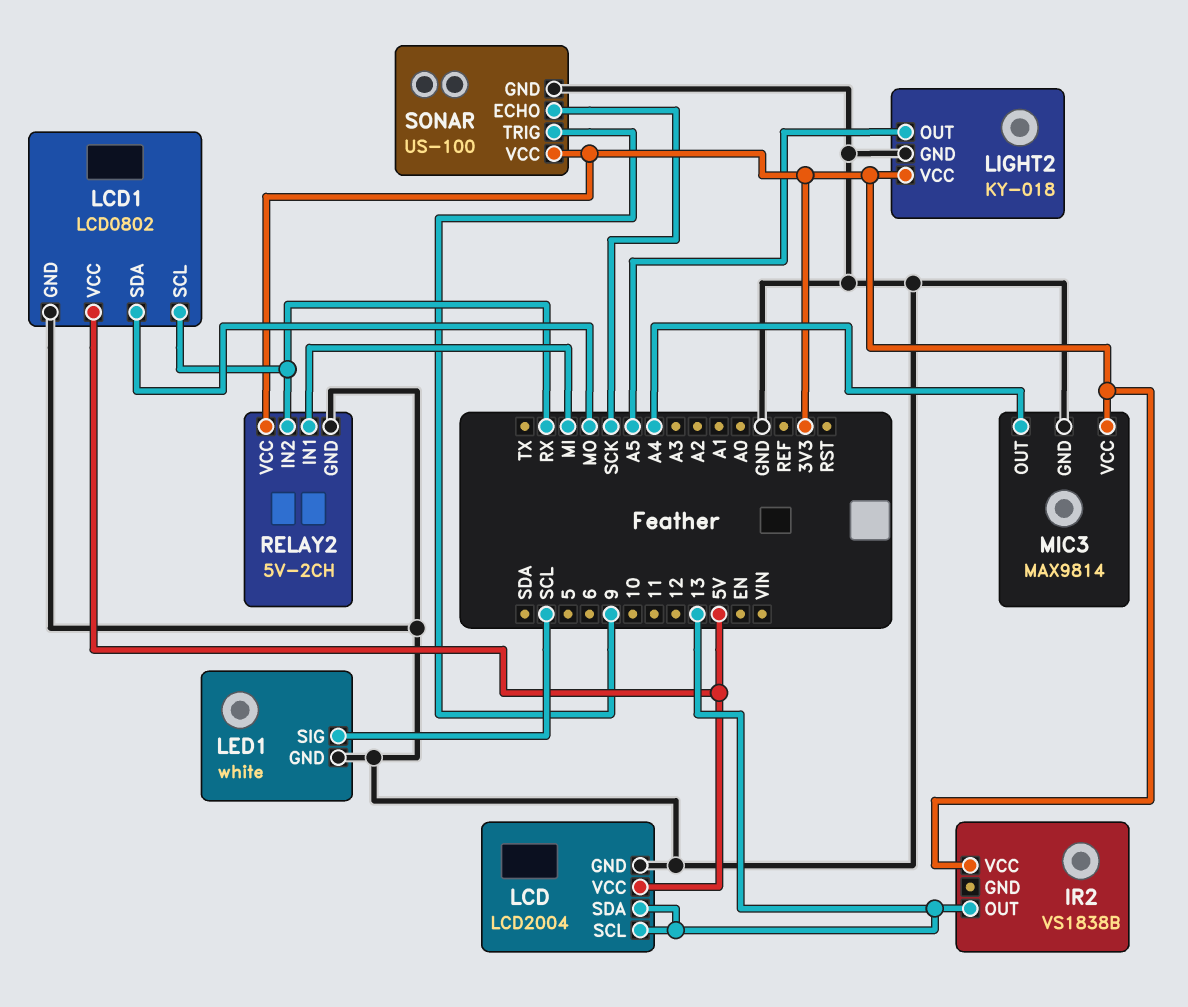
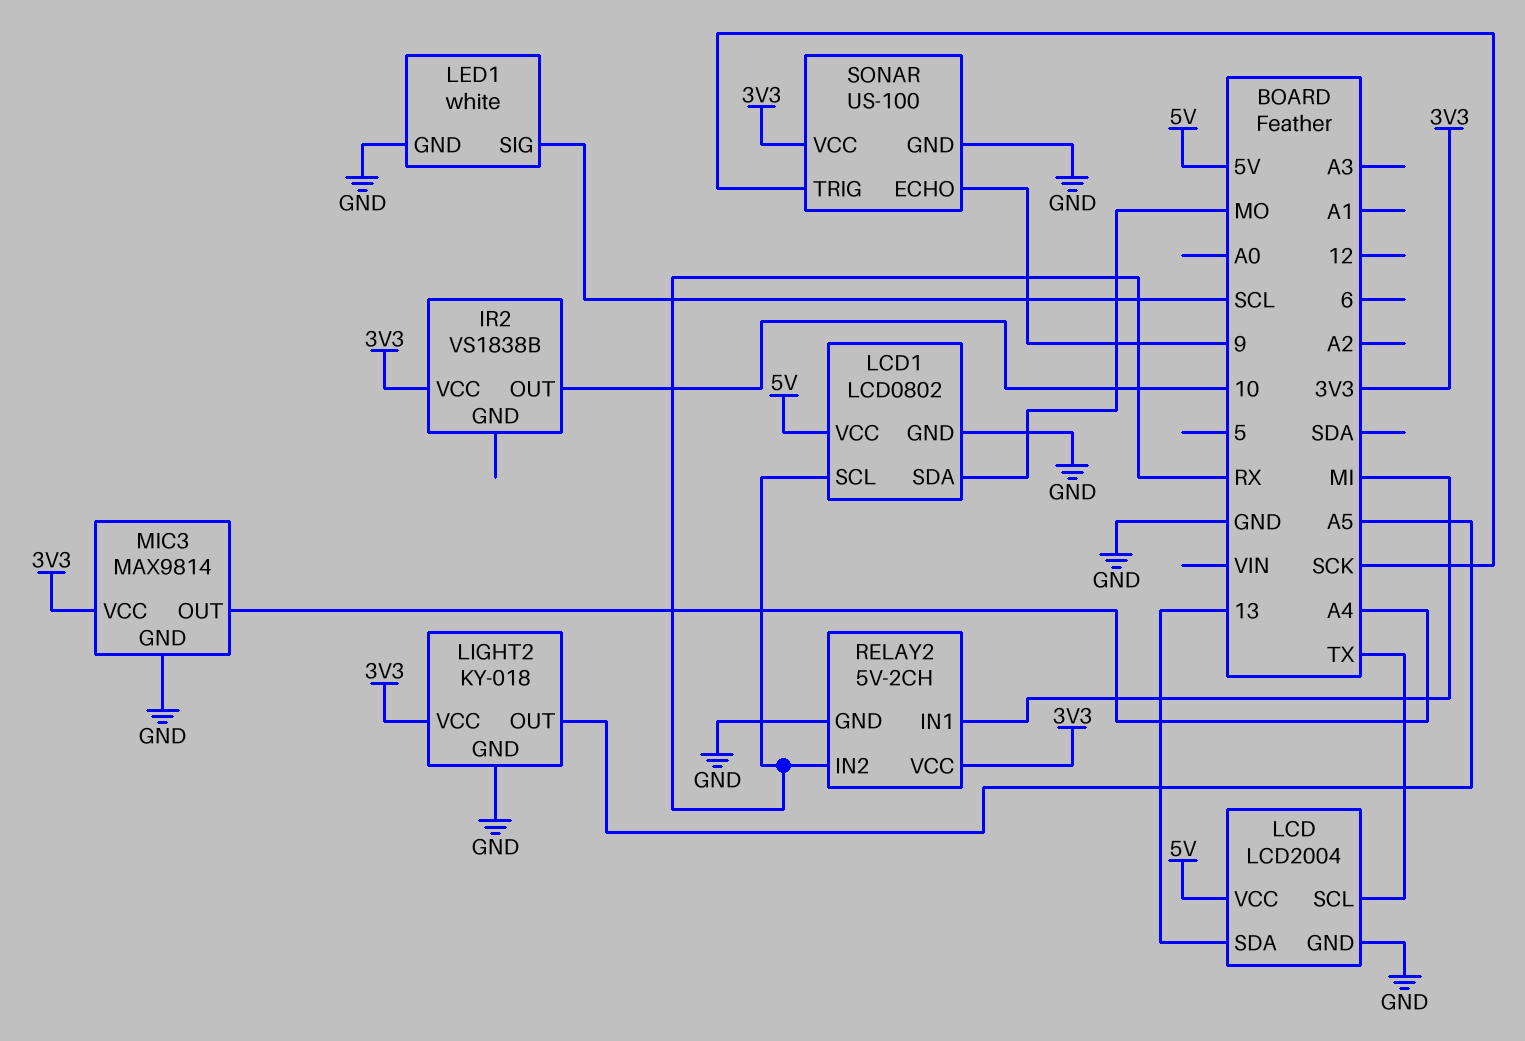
IR2 pin OUT: 13 -> 10
LCD pin SCL: 13 -> TX
SONAR pin ECHO: SCK -> 9
SONAR pin TRIG: 9 -> SCK

